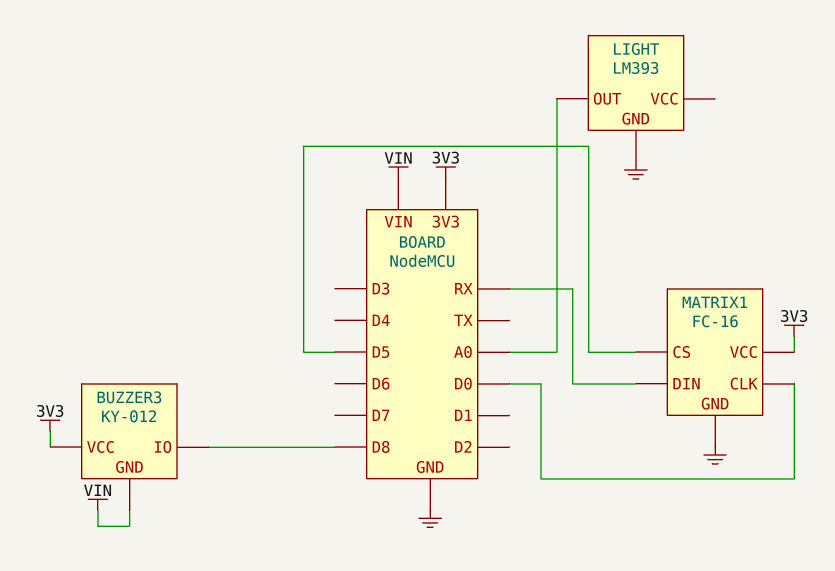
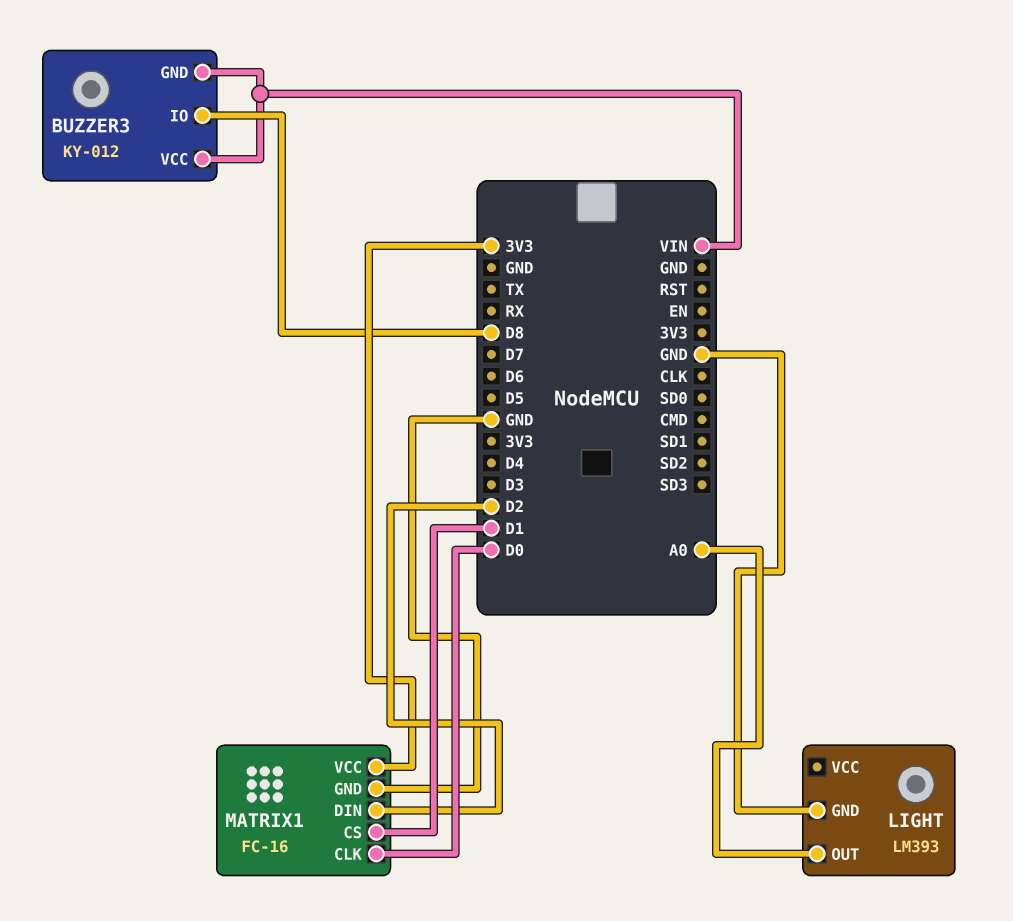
BUZZER3 pin VCC: 3V3 -> VIN
MATRIX1 pin CS: D5 -> D1
MATRIX1 pin DIN: RX -> D2

